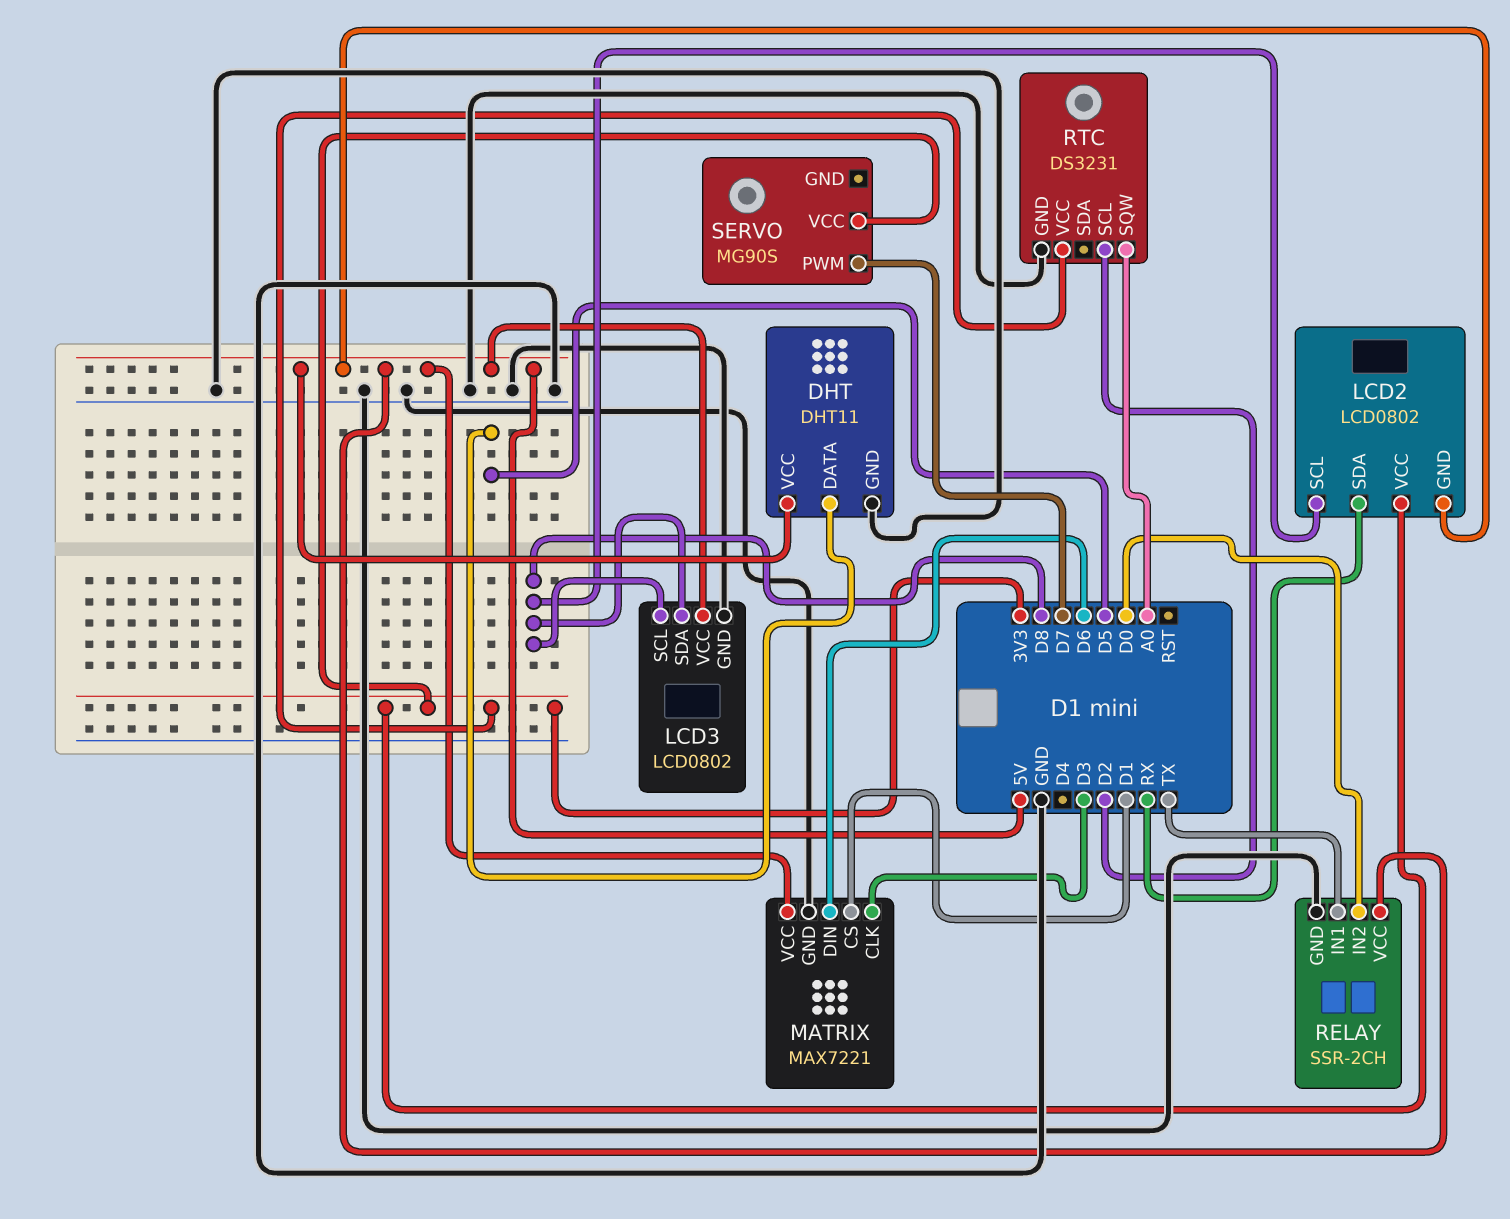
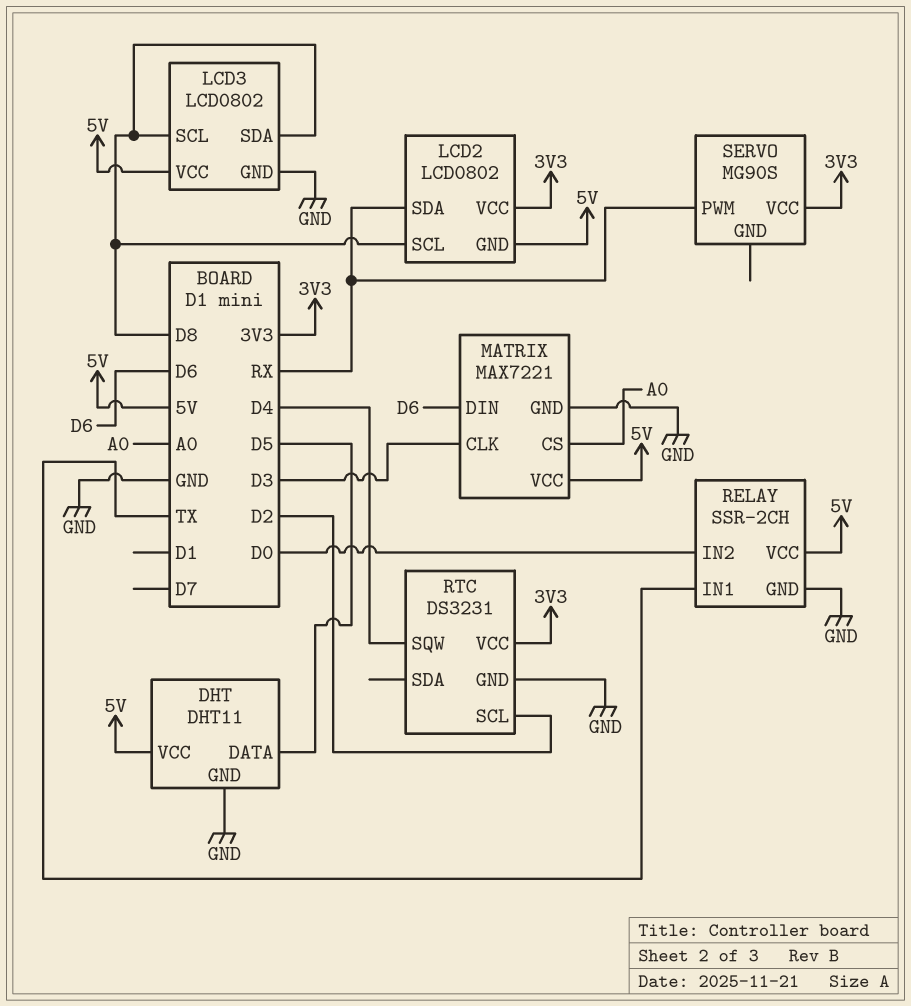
MATRIX pin CS: D1 -> A0
RTC pin SQW: A0 -> D4
SERVO pin PWM: D7 -> RX

